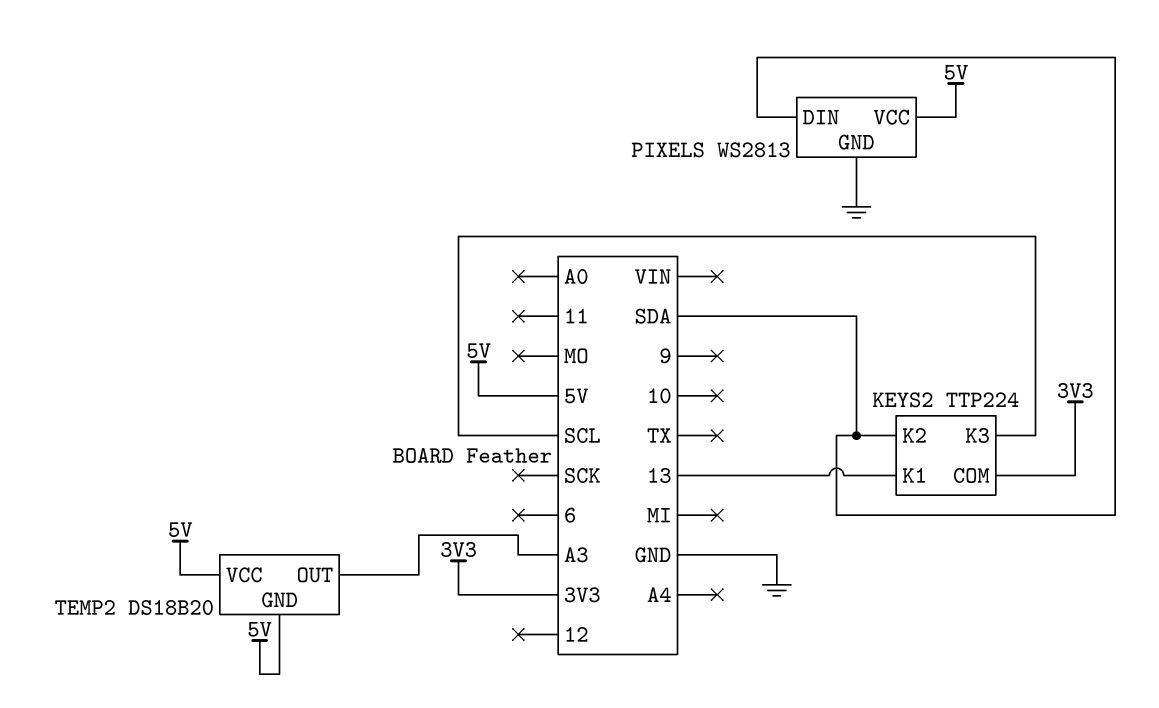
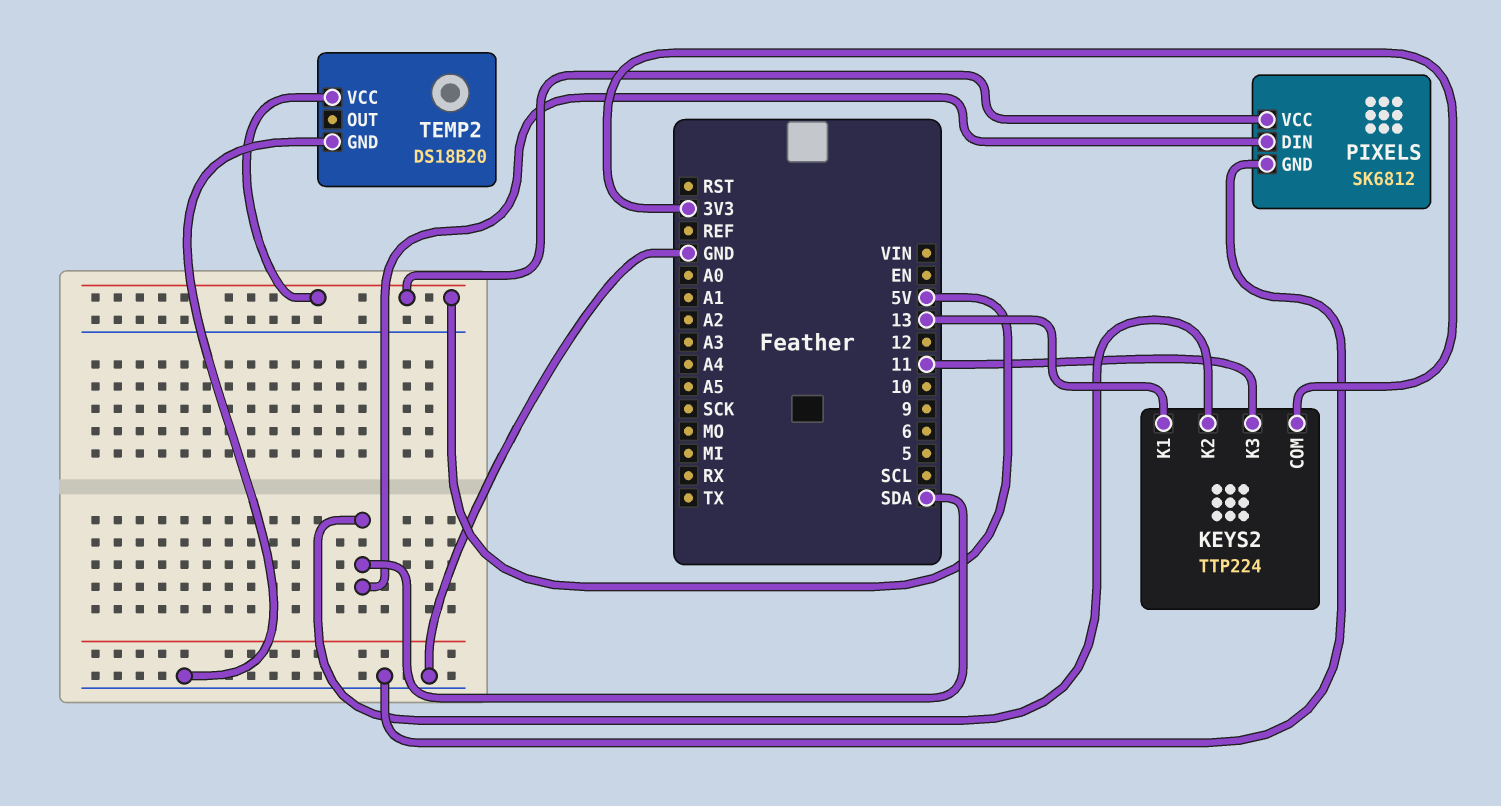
KEYS2 pin K3: SCL -> 11
PIXELS: WS2813 -> SK6812
TEMP2 pin GND: 5V -> GND
TEMP2 pin OUT: A3 -> none

